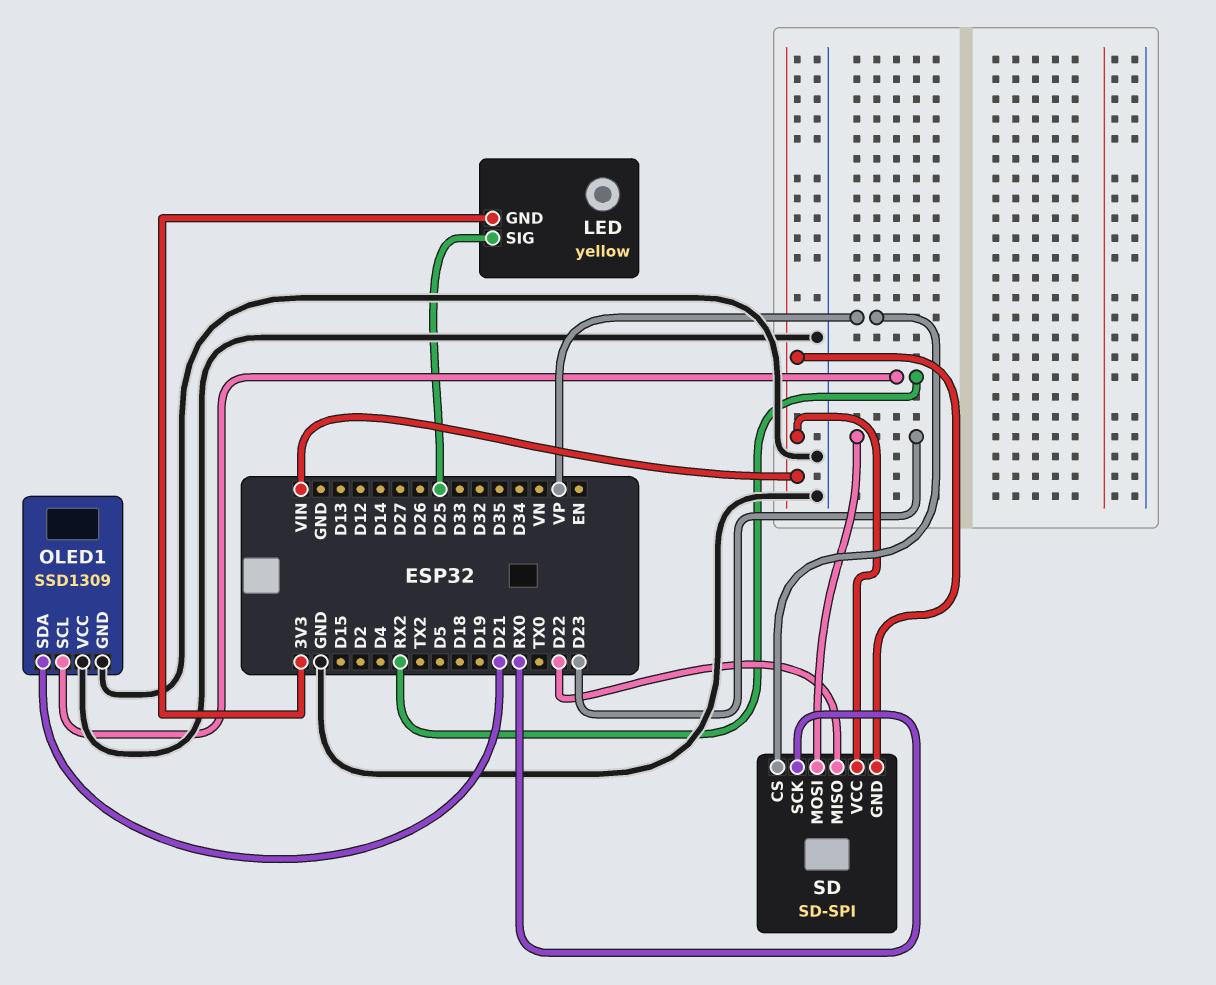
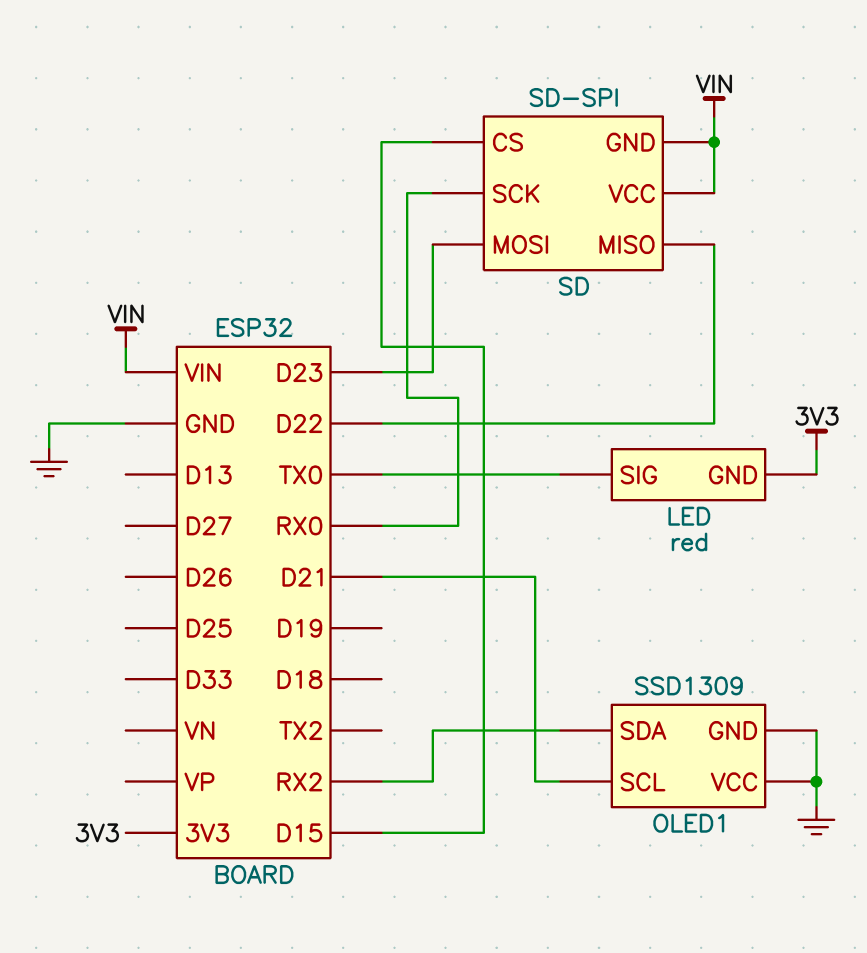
LED: yellow -> red
LED pin SIG: D25 -> TX0
OLED1 pin SCL: RX2 -> D21
OLED1 pin SDA: D21 -> RX2
SD pin CS: VP -> D15

